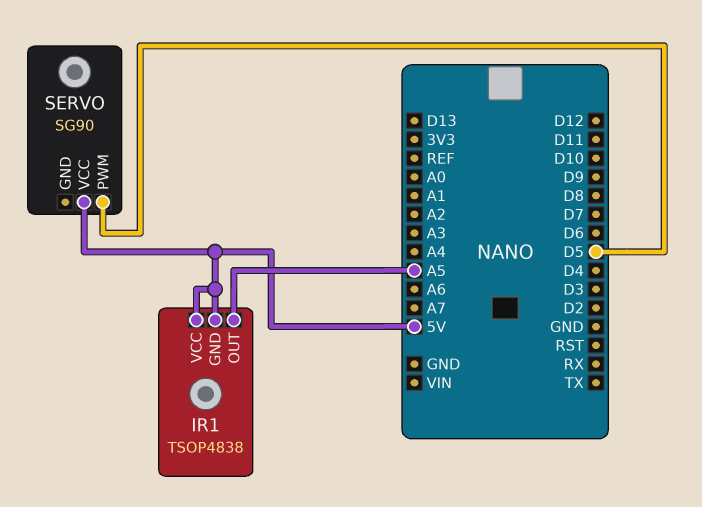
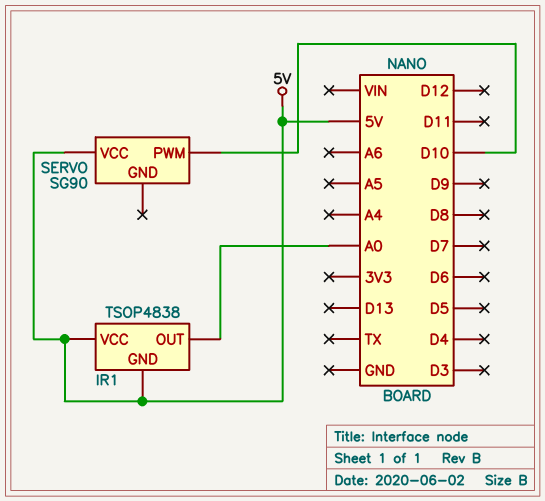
IR1 pin OUT: A5 -> A0
SERVO pin PWM: D5 -> D10

